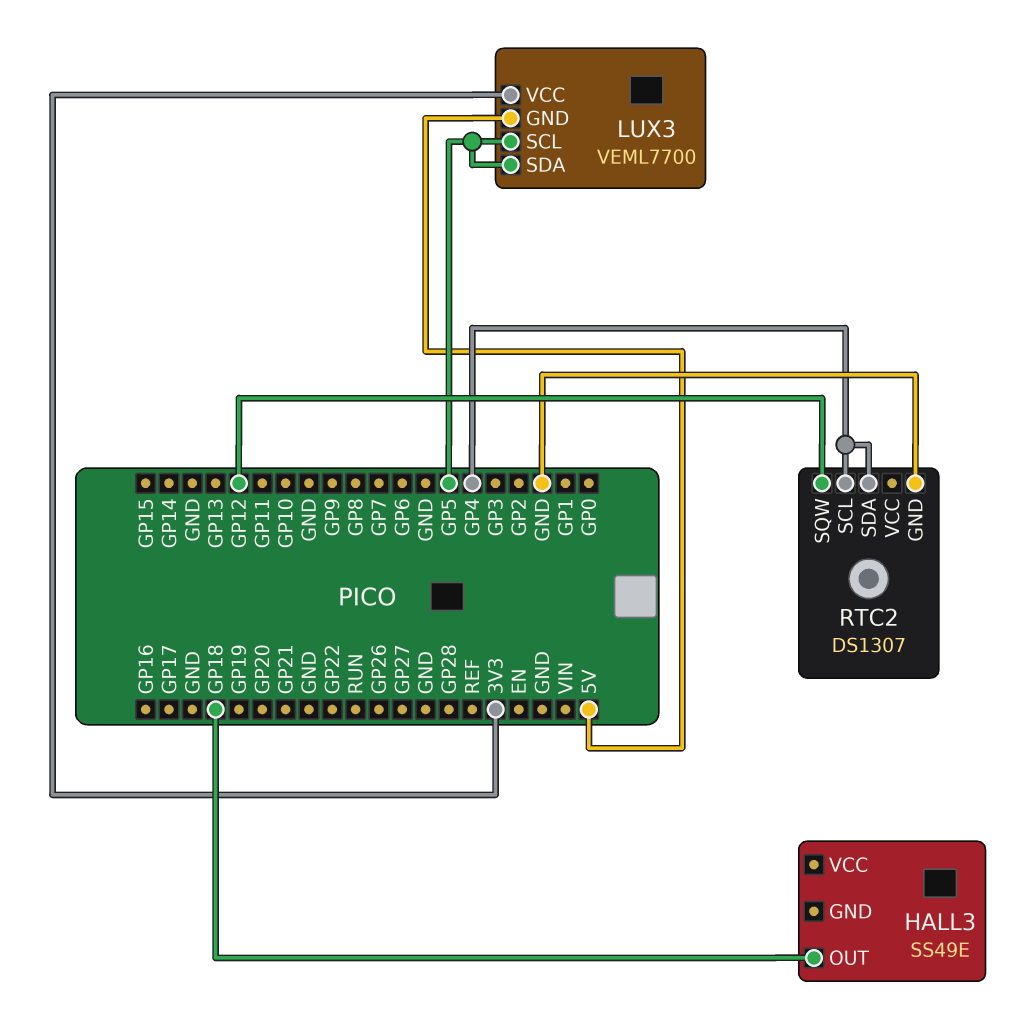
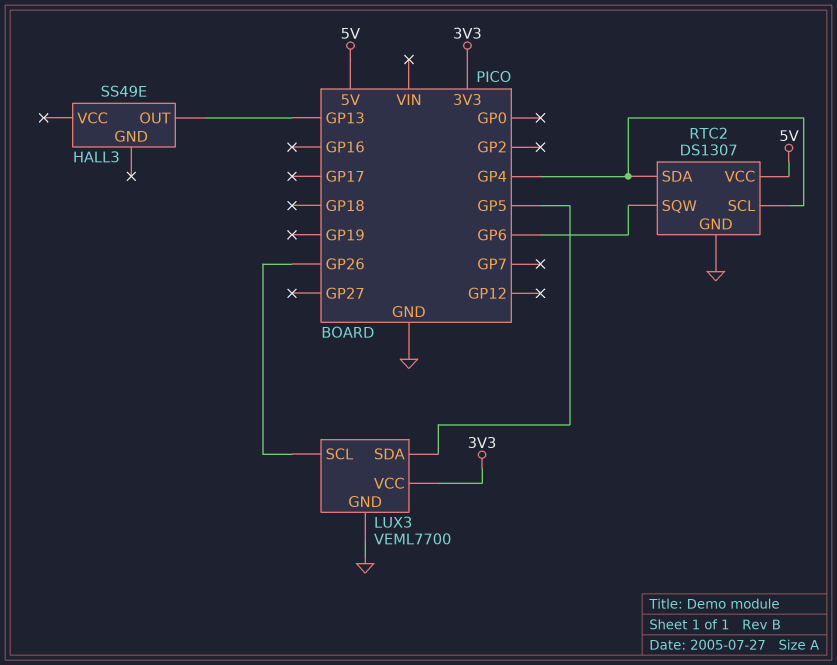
HALL3 pin OUT: GP18 -> GP13
LUX3 pin GND: 5V -> GND
LUX3 pin SCL: GP5 -> GP26
RTC2 pin SQW: GP12 -> GP6
RTC2 pin VCC: none -> 5V

